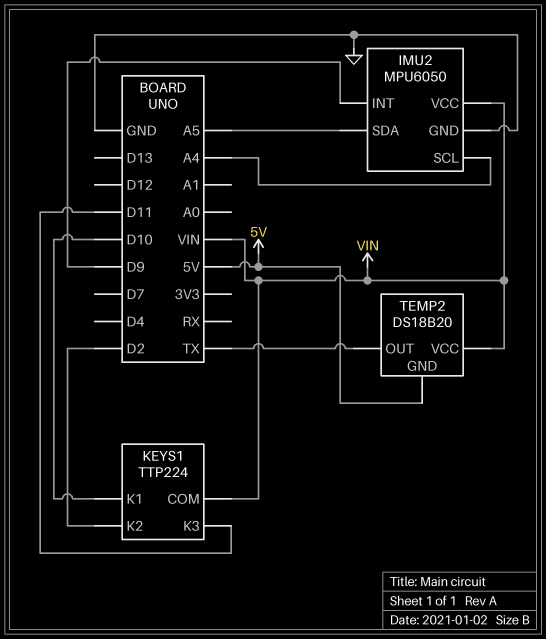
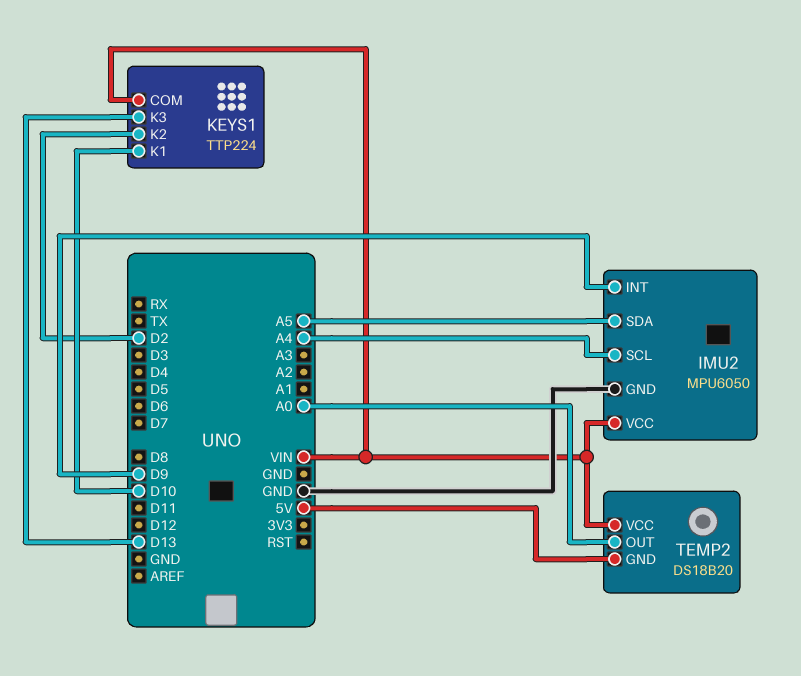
KEYS1 pin K3: D11 -> D13
TEMP2 pin OUT: TX -> A0

